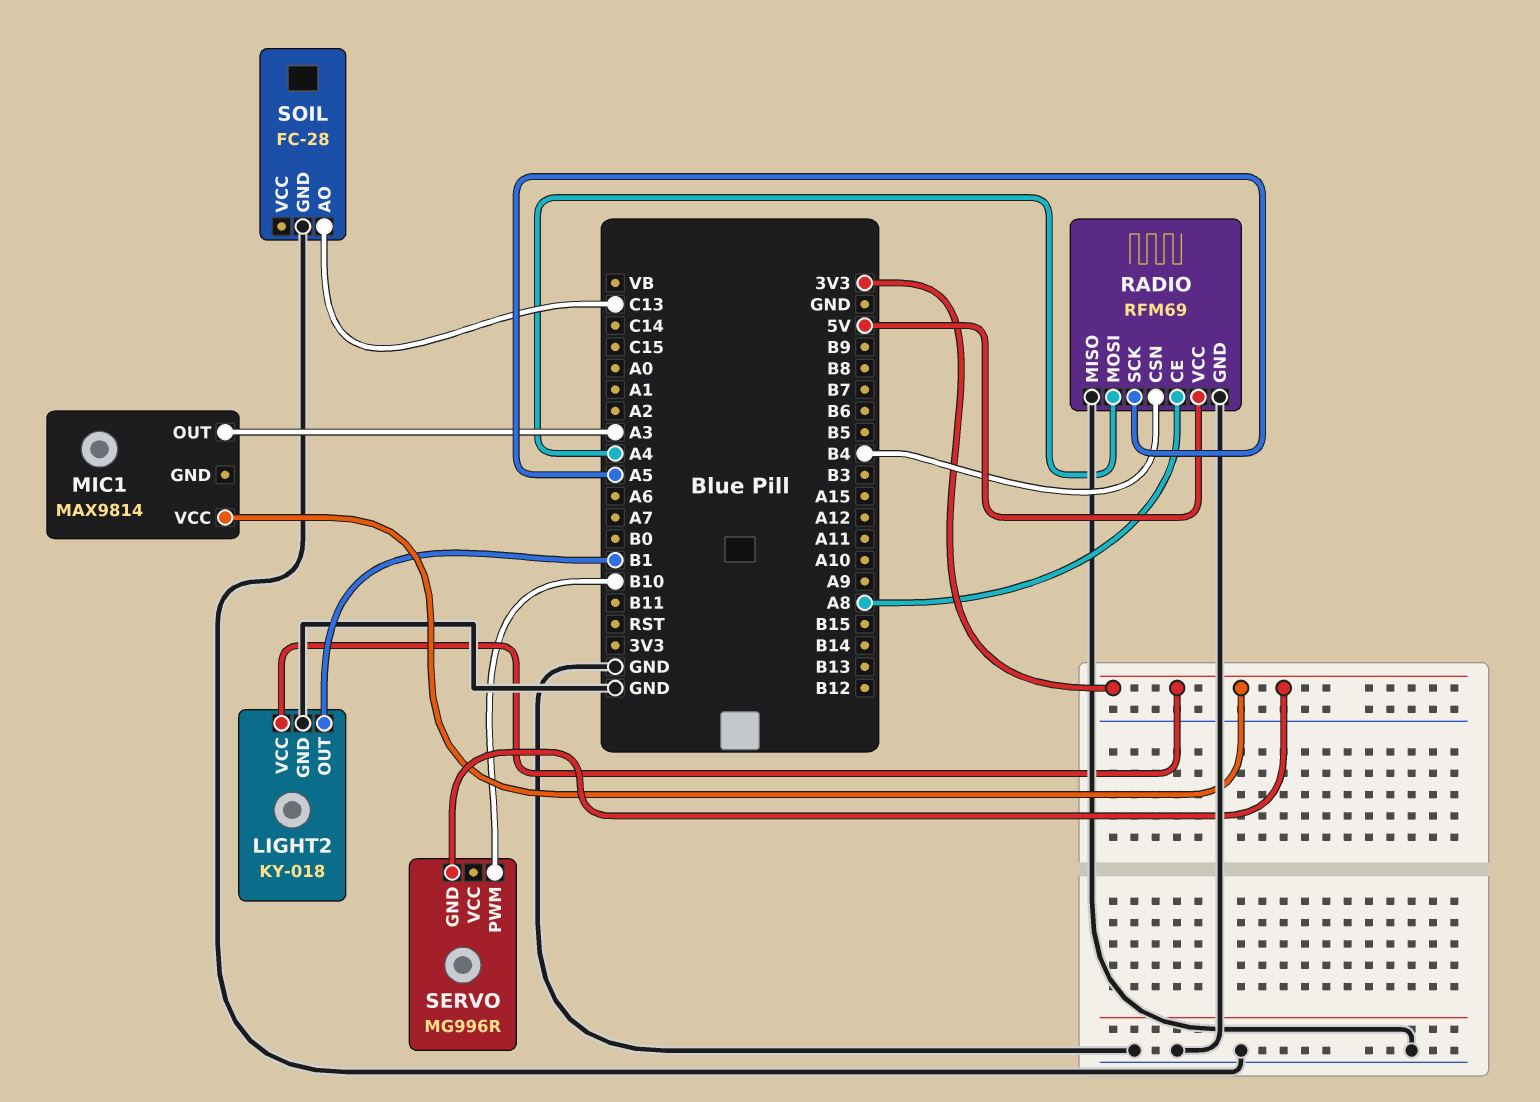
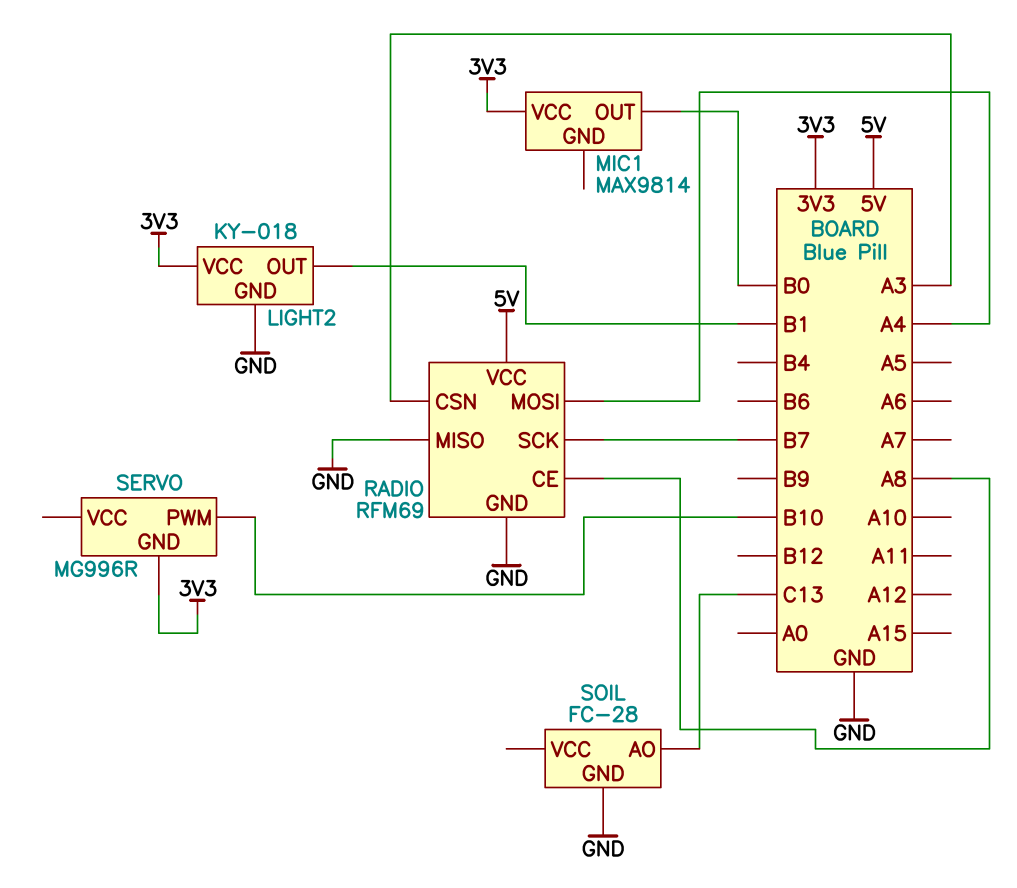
MIC1 pin OUT: A3 -> B0
RADIO pin CSN: B4 -> A3
RADIO pin SCK: A5 -> B7

